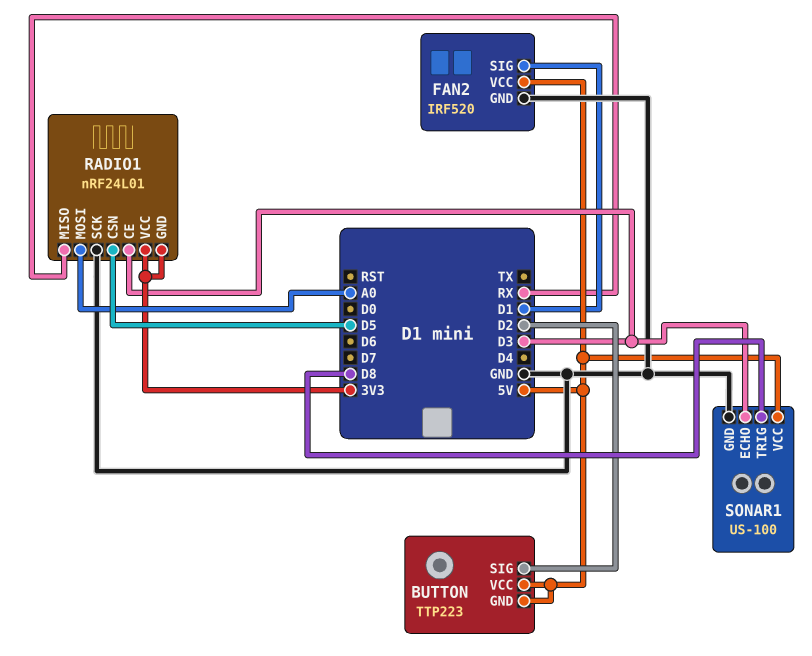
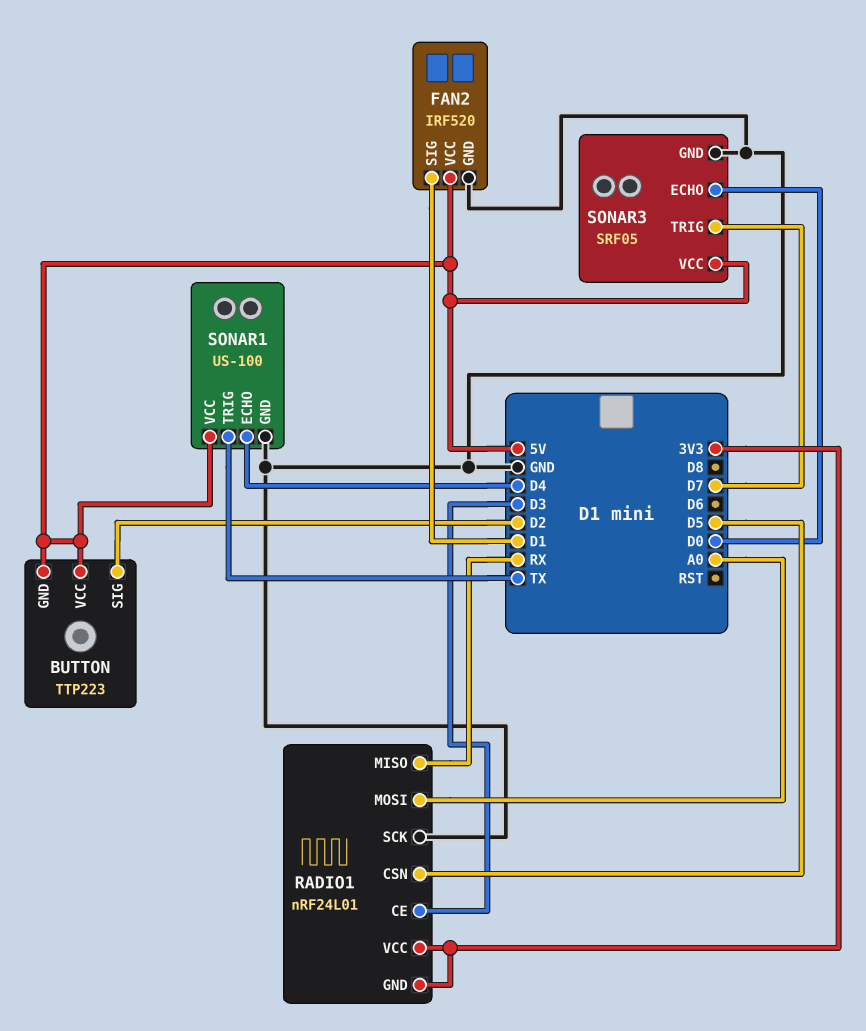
SONAR1 pin ECHO: D3 -> D4
SONAR1 pin TRIG: D8 -> TX
SONAR3: none -> SRF05
SONAR3 pin ECHO: none -> D0
SONAR3 pin GND: none -> GND
SONAR3 pin TRIG: none -> D7
SONAR3 pin VCC: none -> 5V

